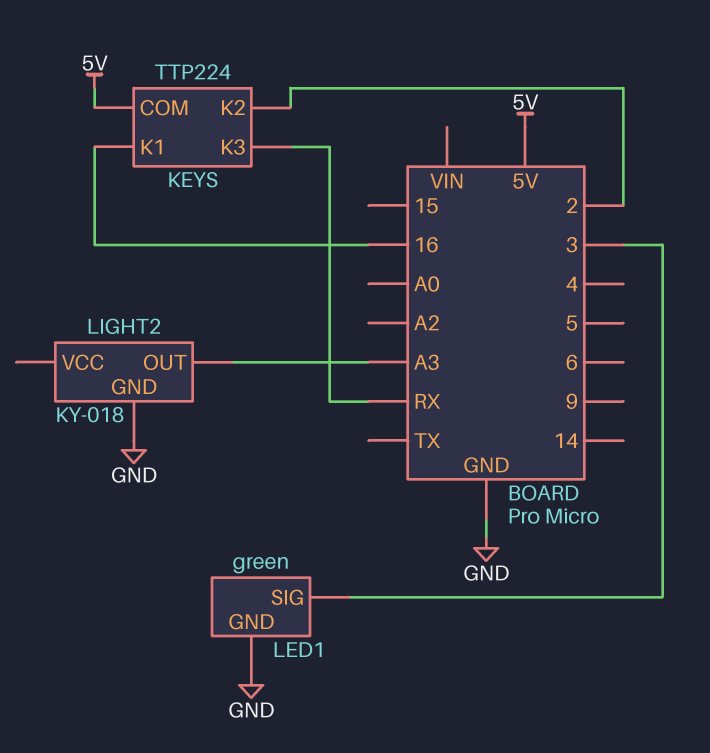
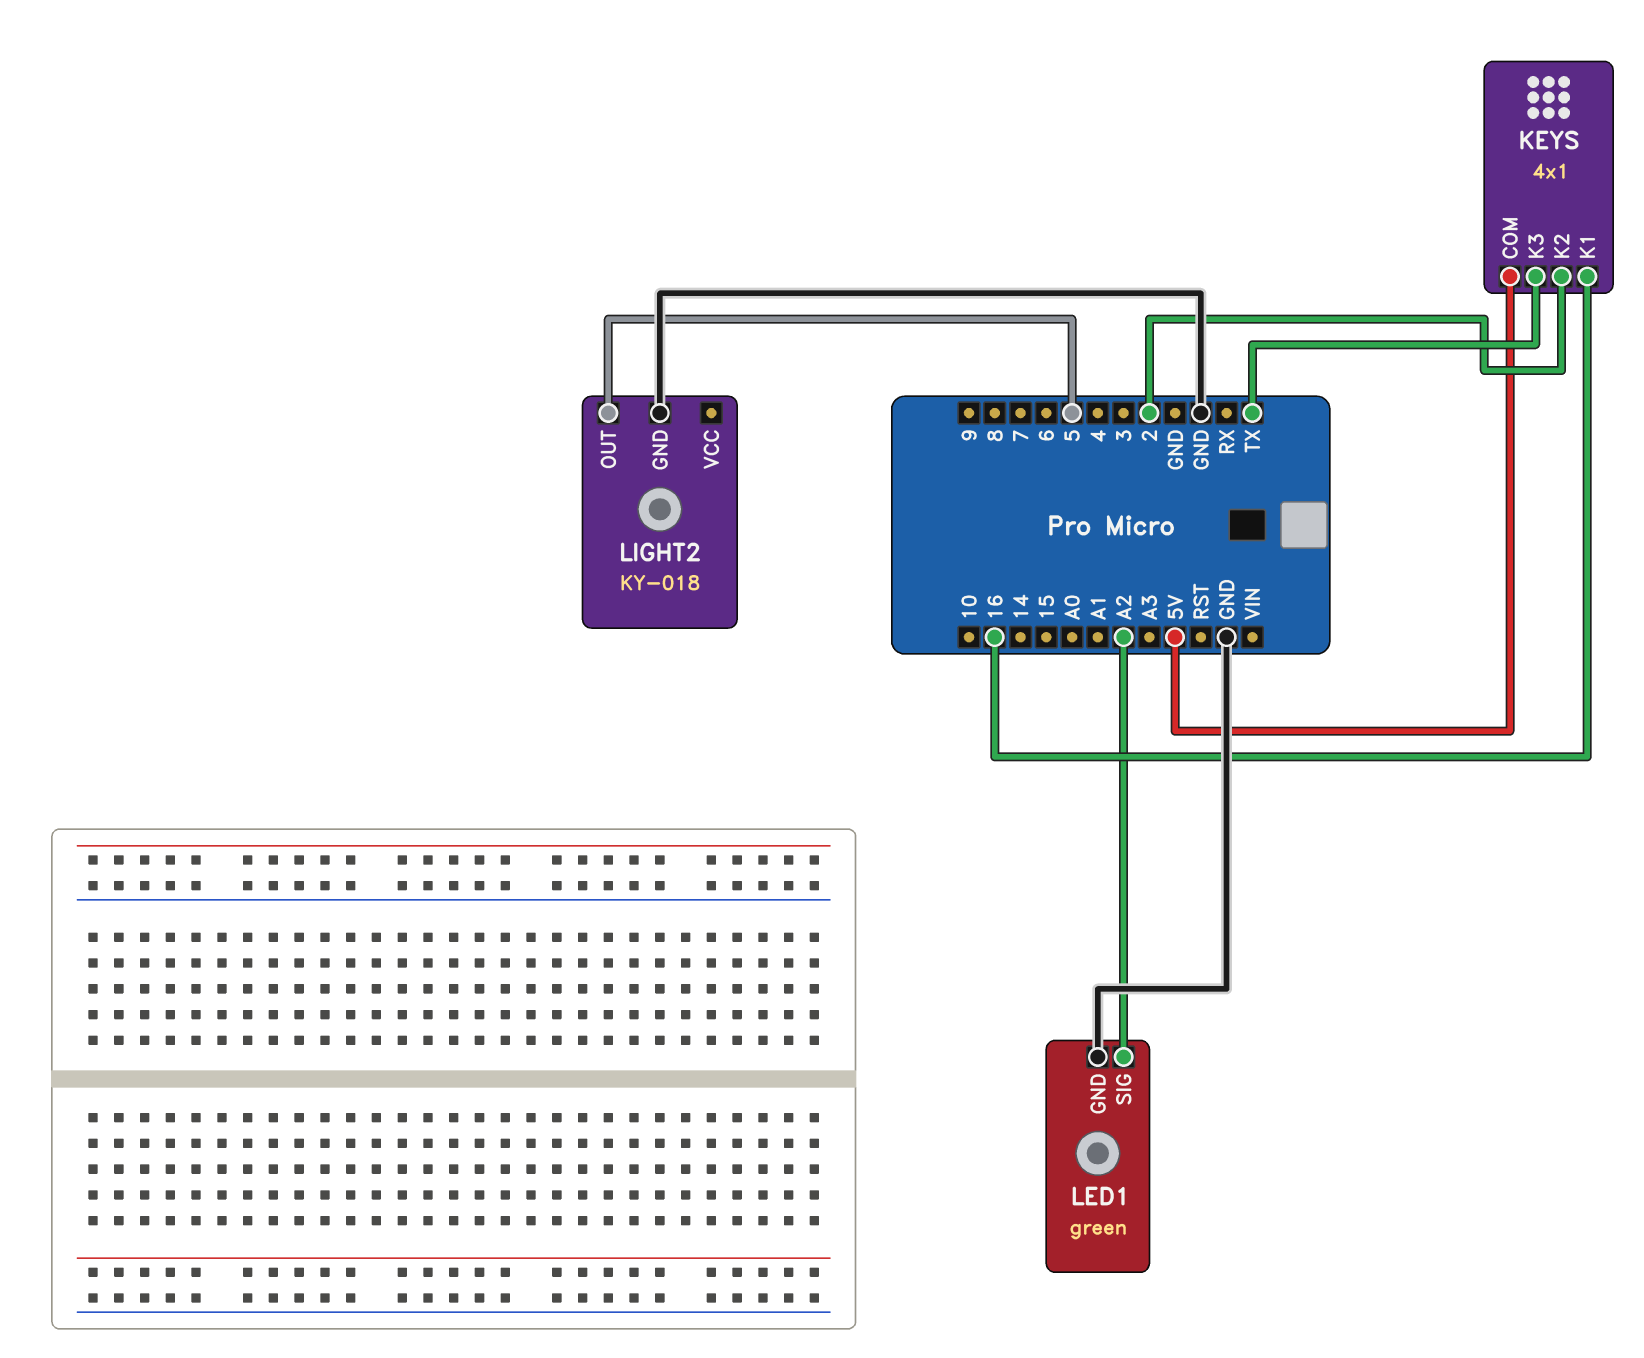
KEYS: TTP224 -> 4x1
KEYS pin K3: RX -> TX
LED1 pin SIG: 3 -> A2
LIGHT2 pin OUT: A3 -> 5

